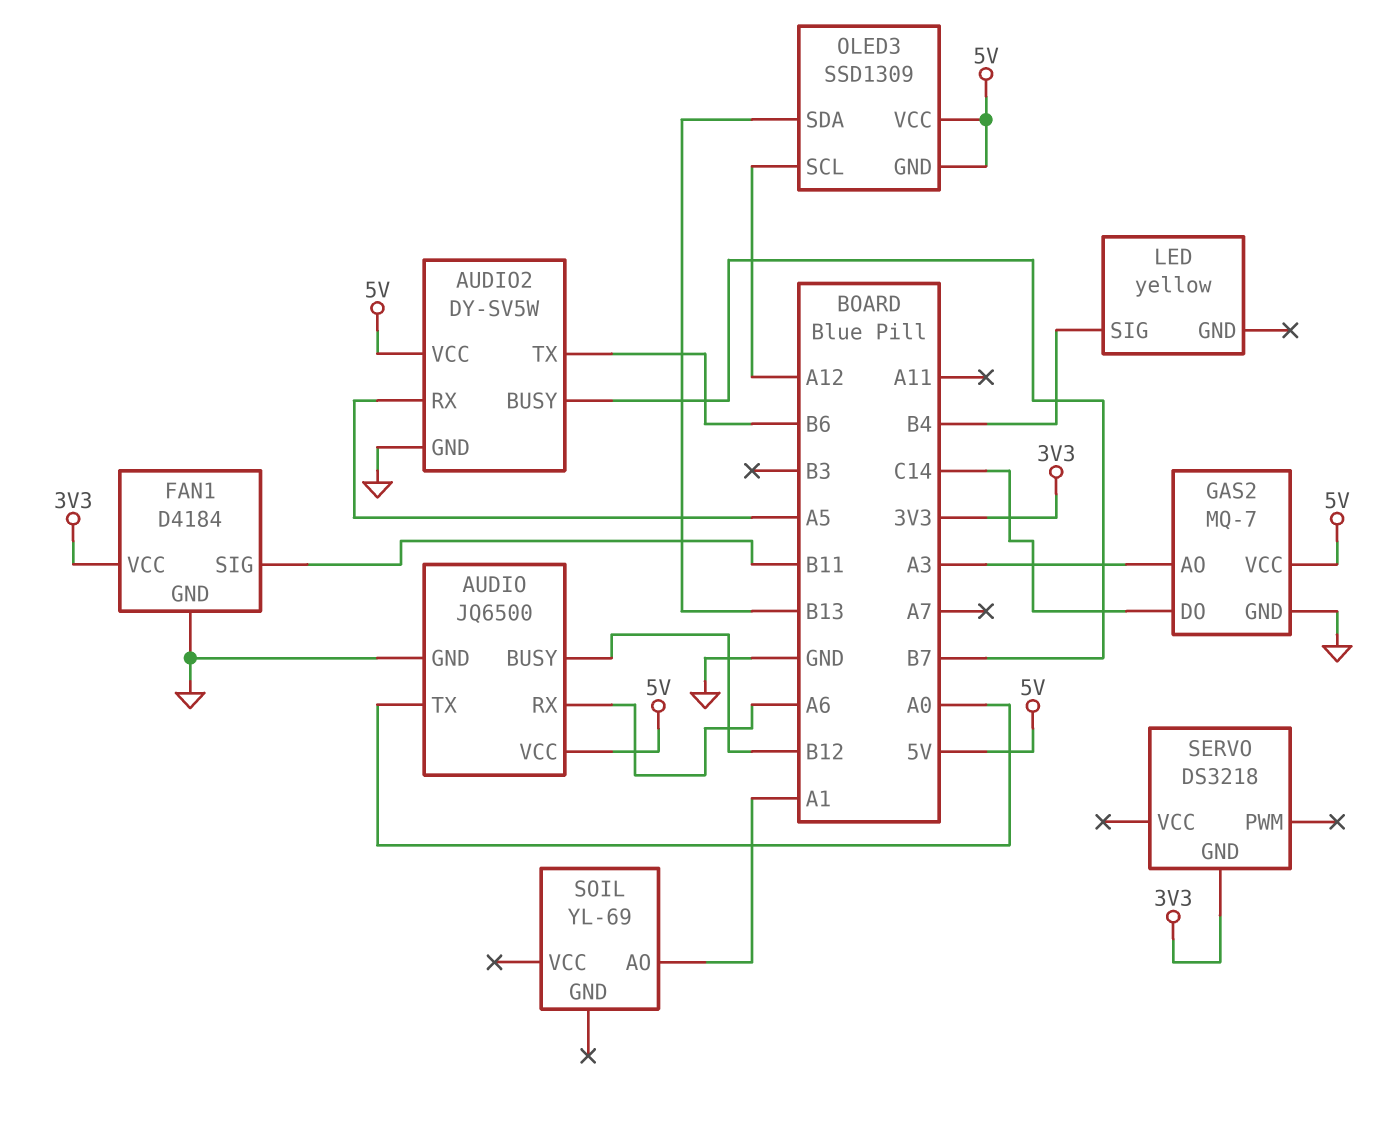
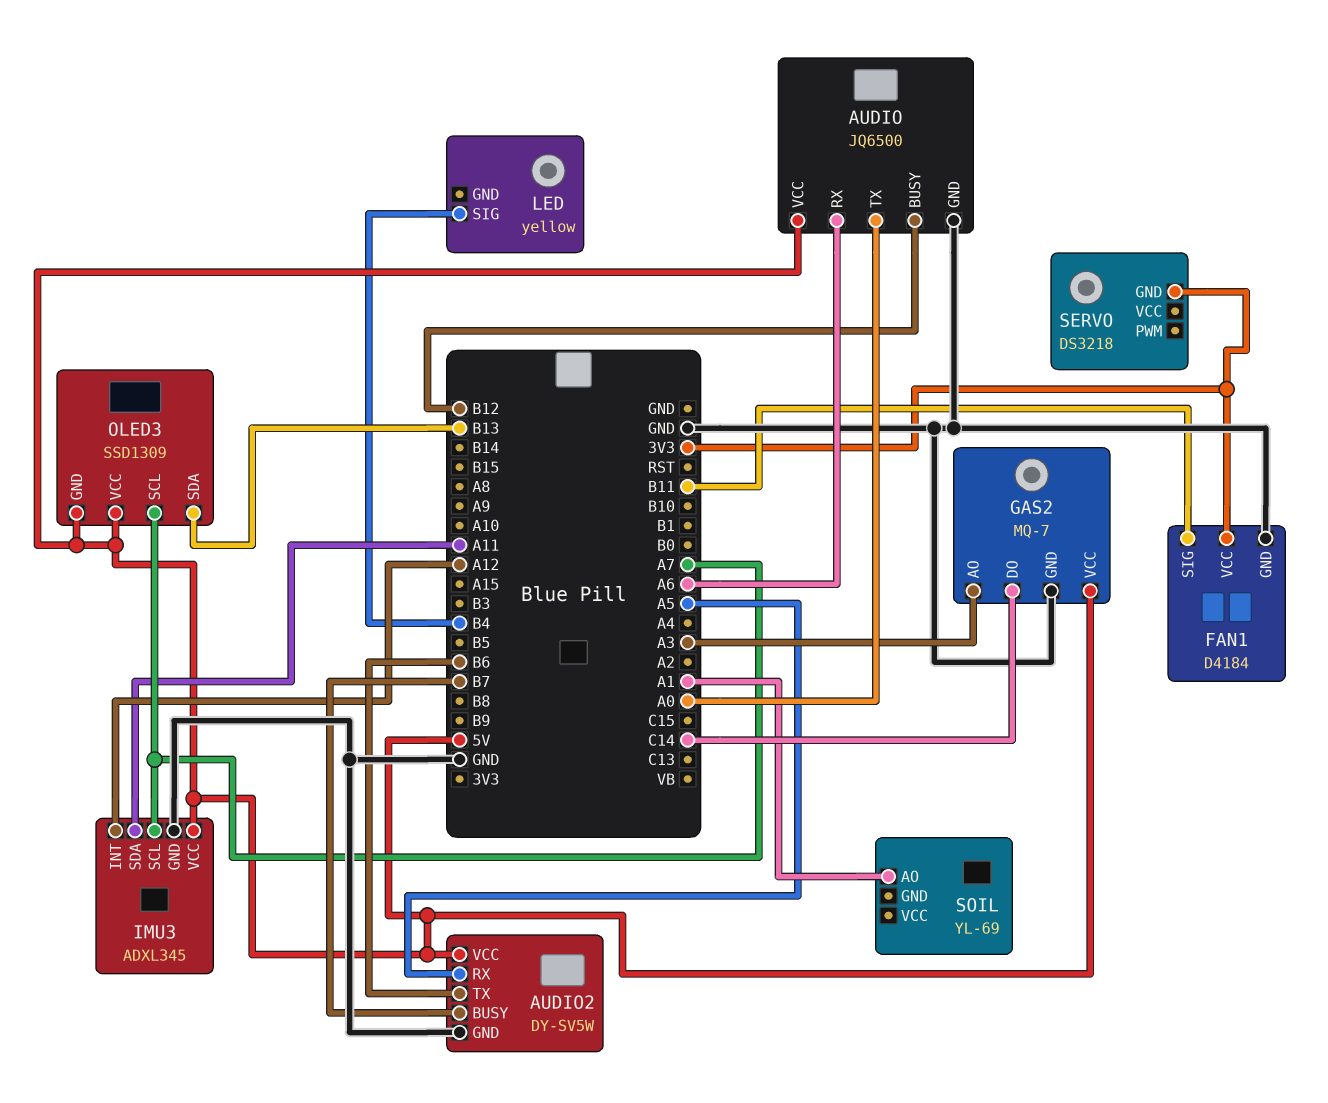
IMU3: none -> ADXL345
IMU3 pin GND: none -> GND
IMU3 pin INT: none -> A12
IMU3 pin SCL: none -> A7
IMU3 pin SDA: none -> A11
IMU3 pin VCC: none -> 5V
OLED3 pin SCL: A12 -> A7

